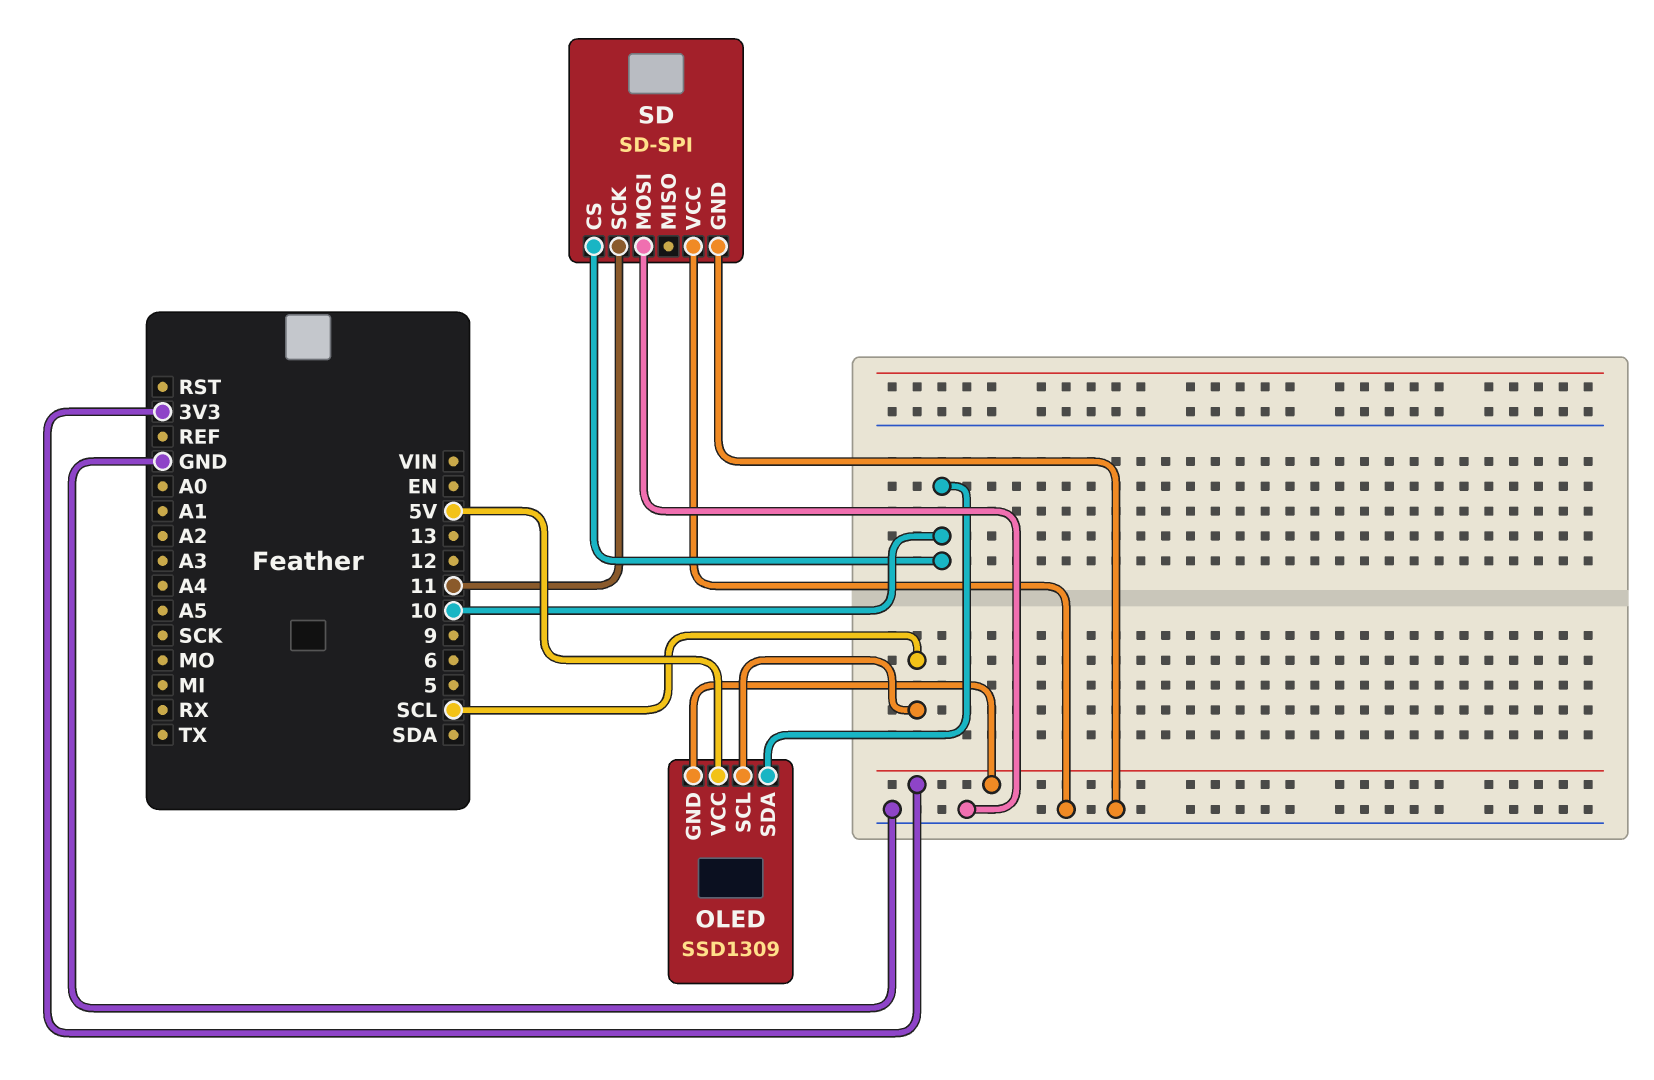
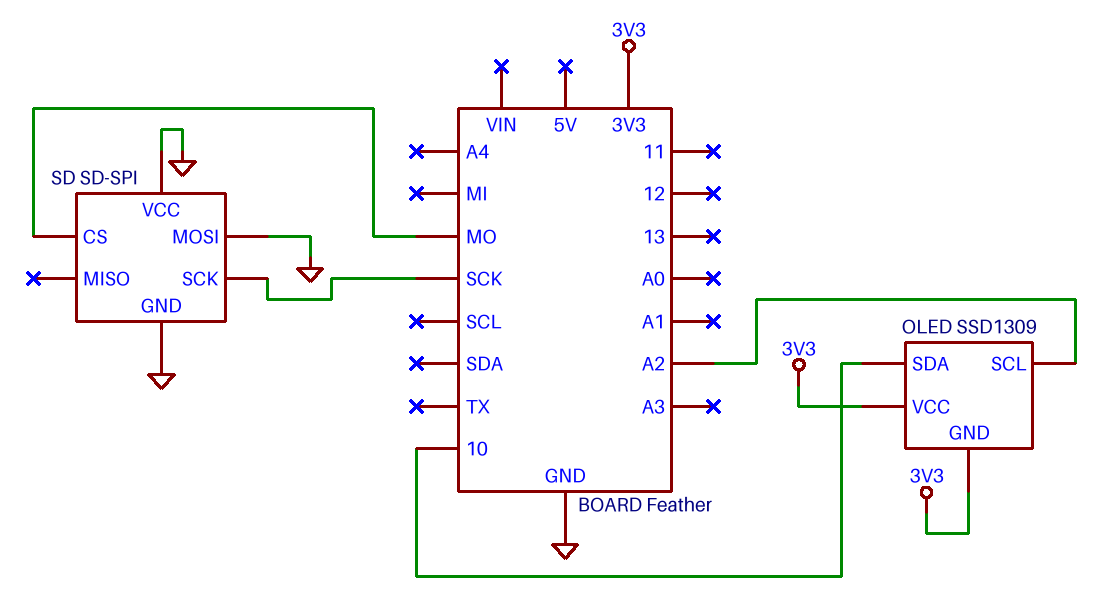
OLED pin SCL: SCL -> A2
OLED pin VCC: 5V -> 3V3
SD pin CS: 10 -> MO
SD pin SCK: 11 -> SCK

